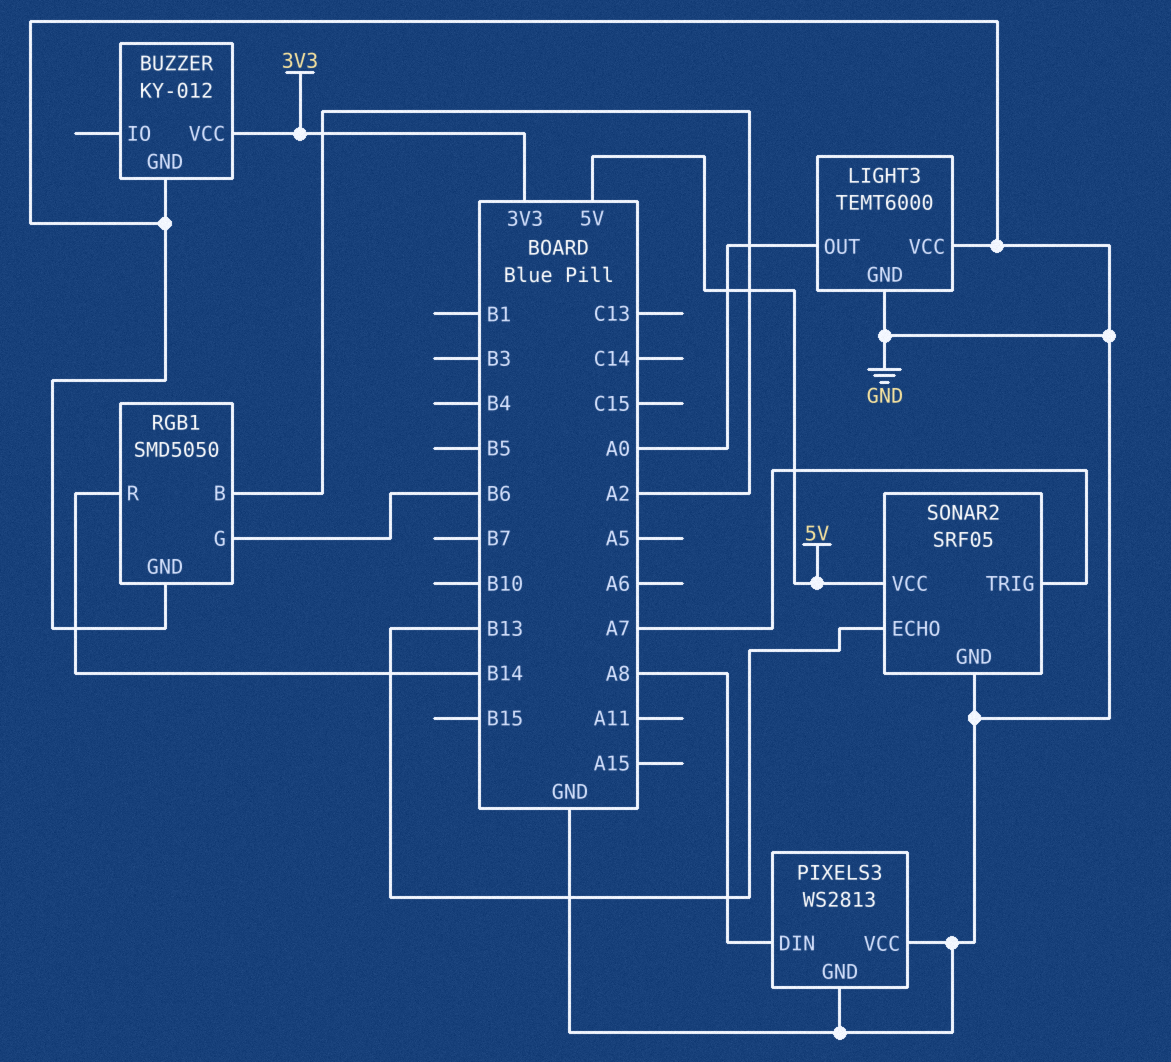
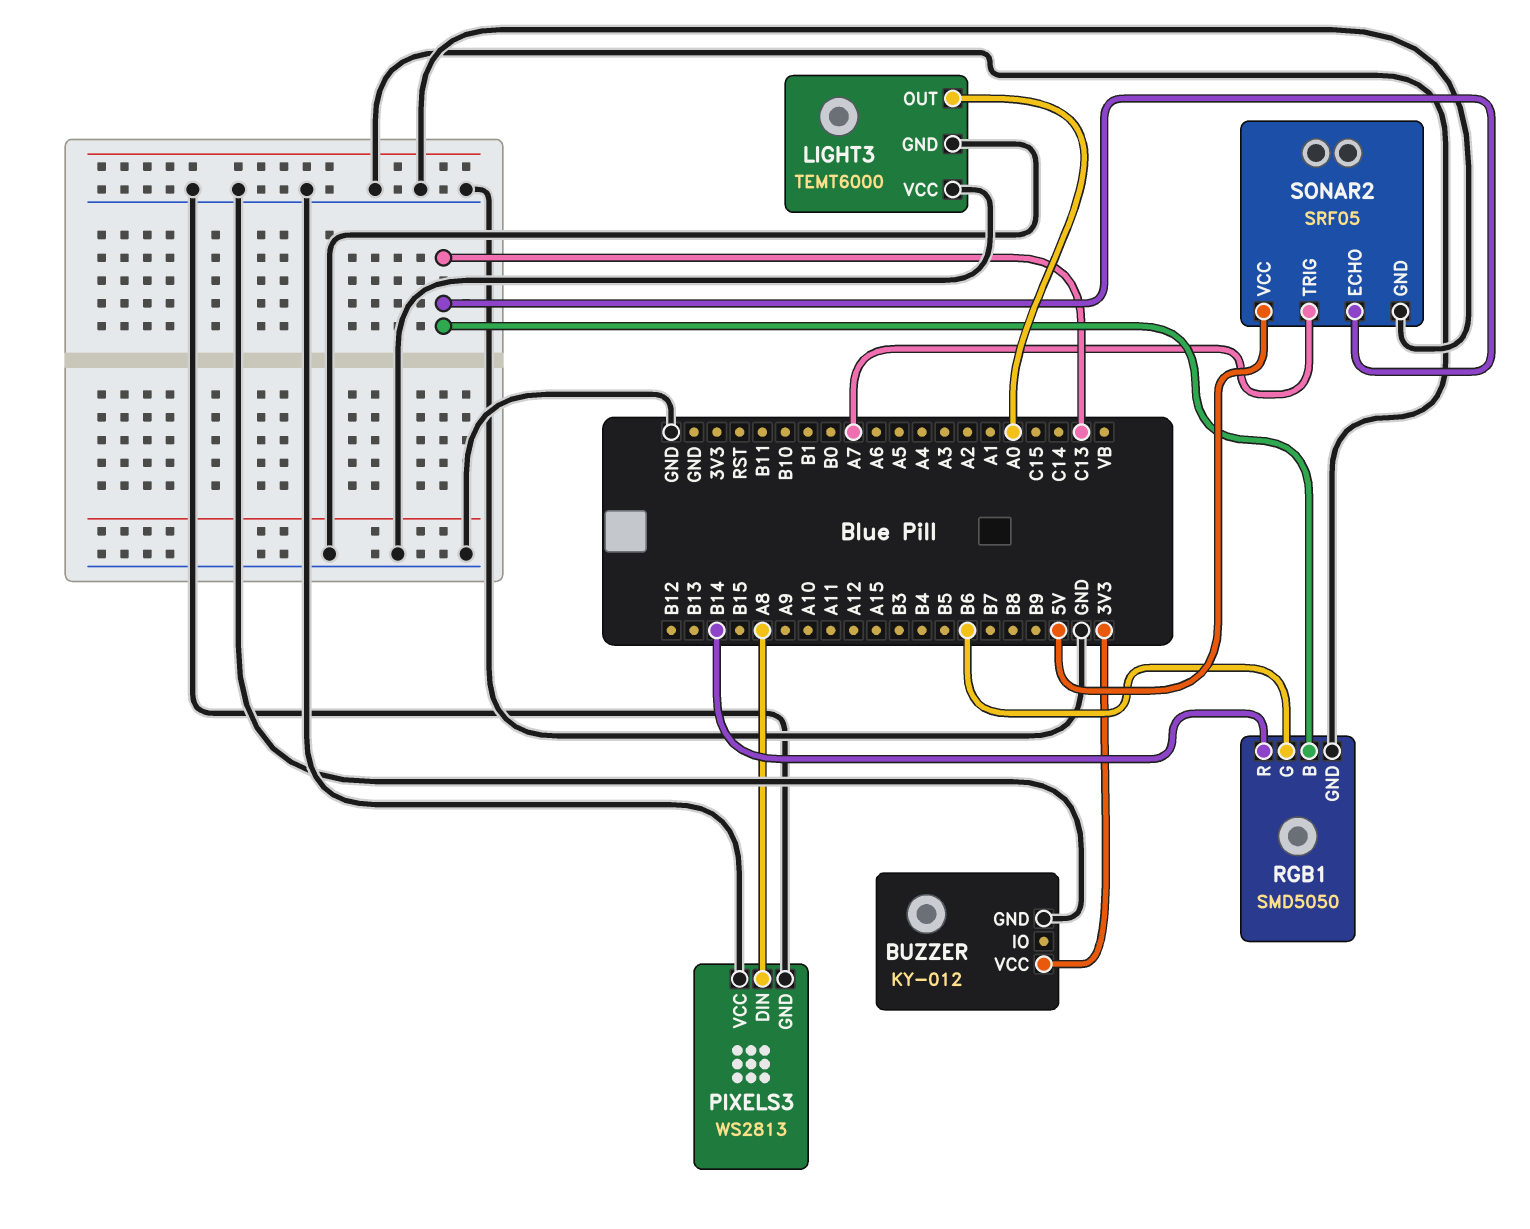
RGB1 pin B: A2 -> C13
SONAR2 pin ECHO: B13 -> C13

